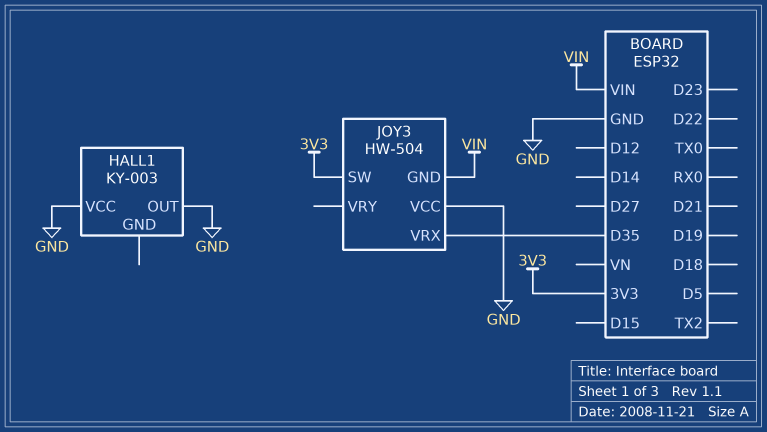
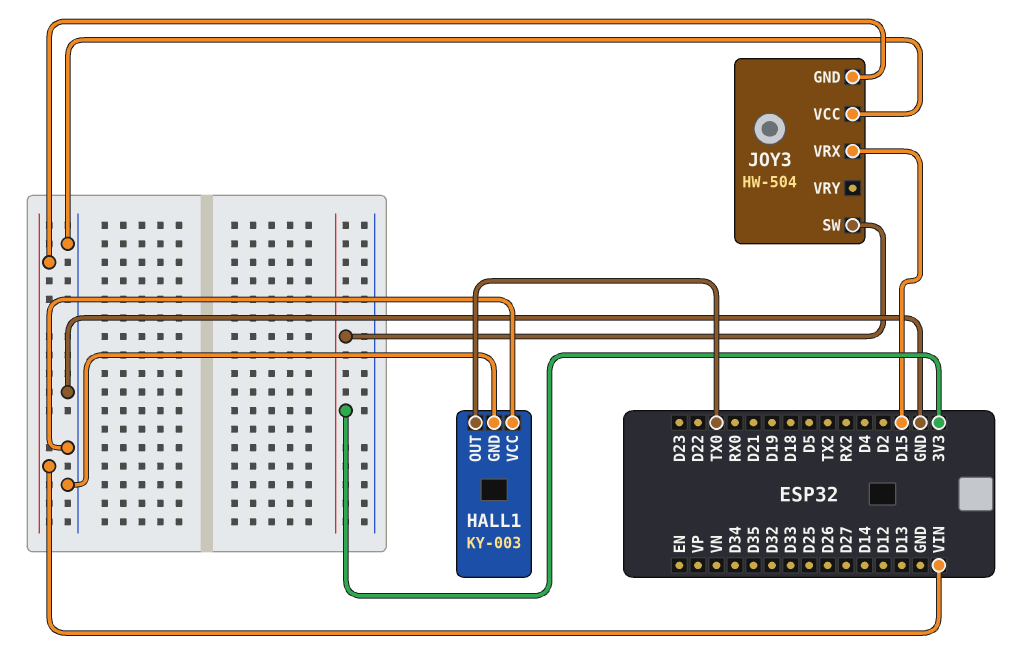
HALL1 pin GND: none -> GND
HALL1 pin OUT: GND -> TX0
JOY3 pin VRX: D35 -> D15

